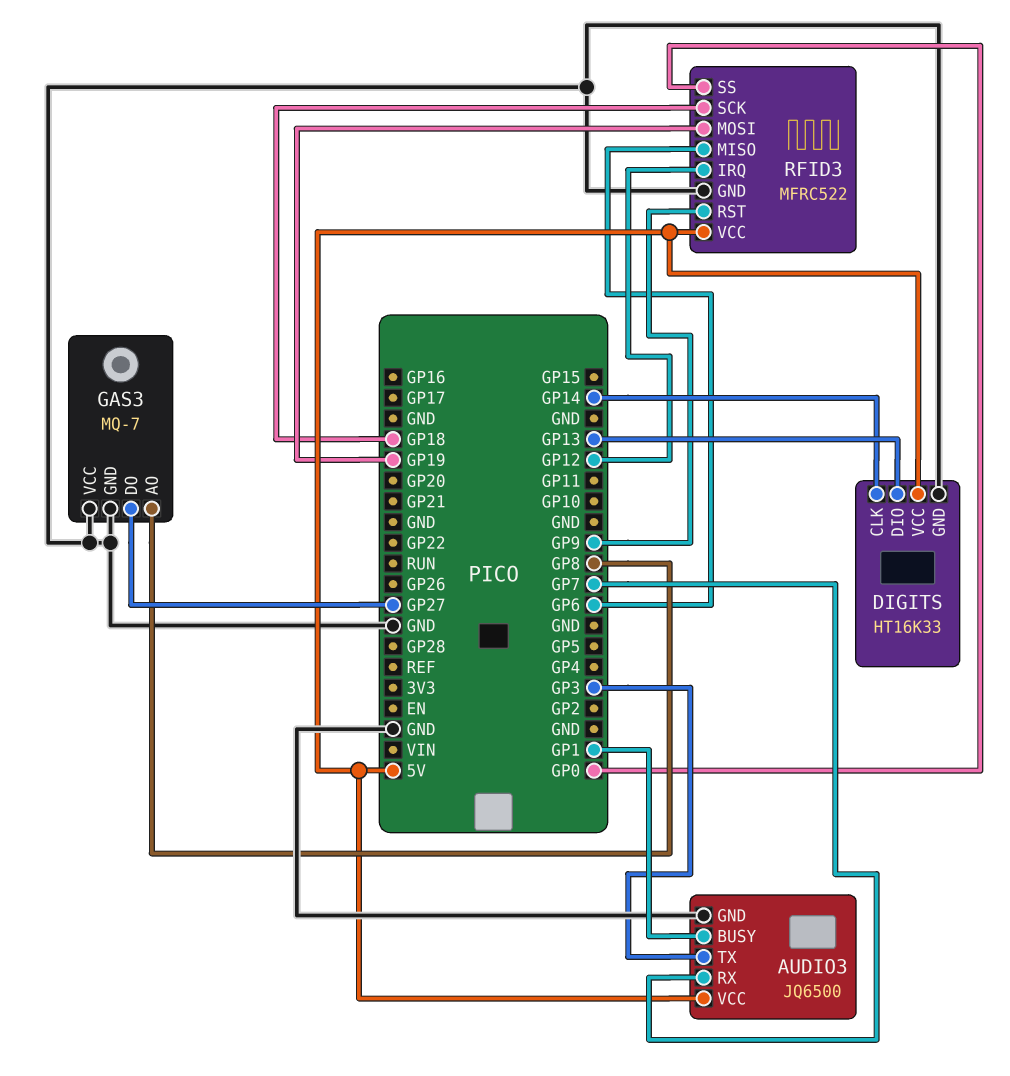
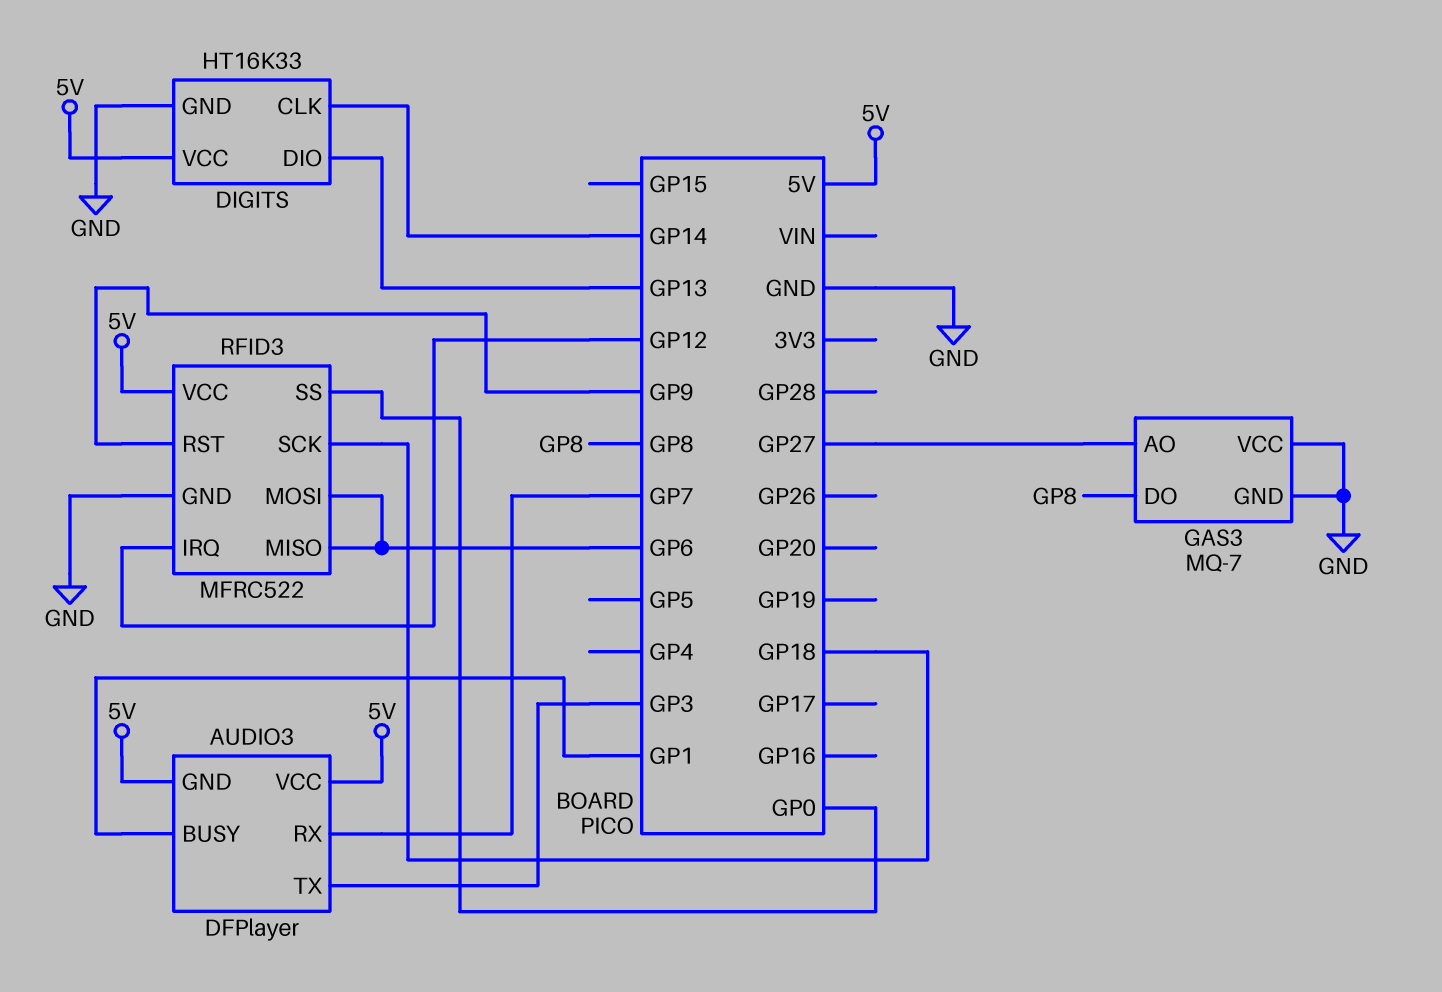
AUDIO3: JQ6500 -> DFPlayer
AUDIO3 pin GND: GND -> 5V
GAS3 pin AO: GP8 -> GP27
GAS3 pin DO: GP27 -> GP8
RFID3 pin MOSI: GP19 -> GP6

